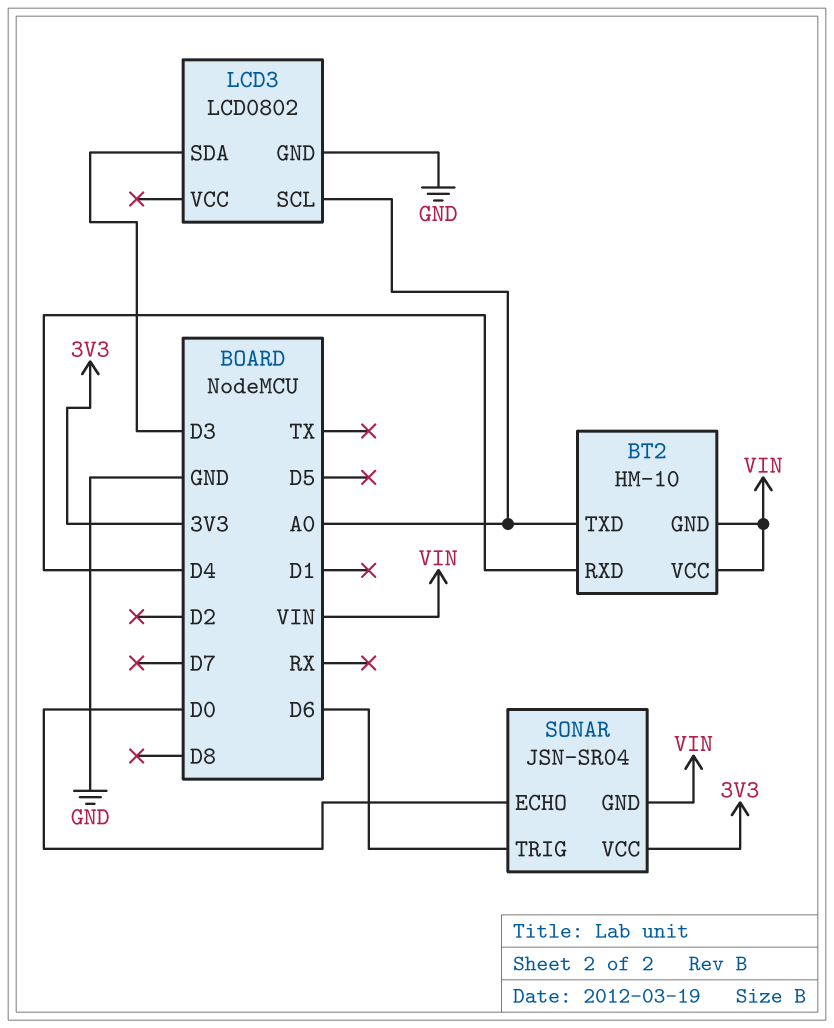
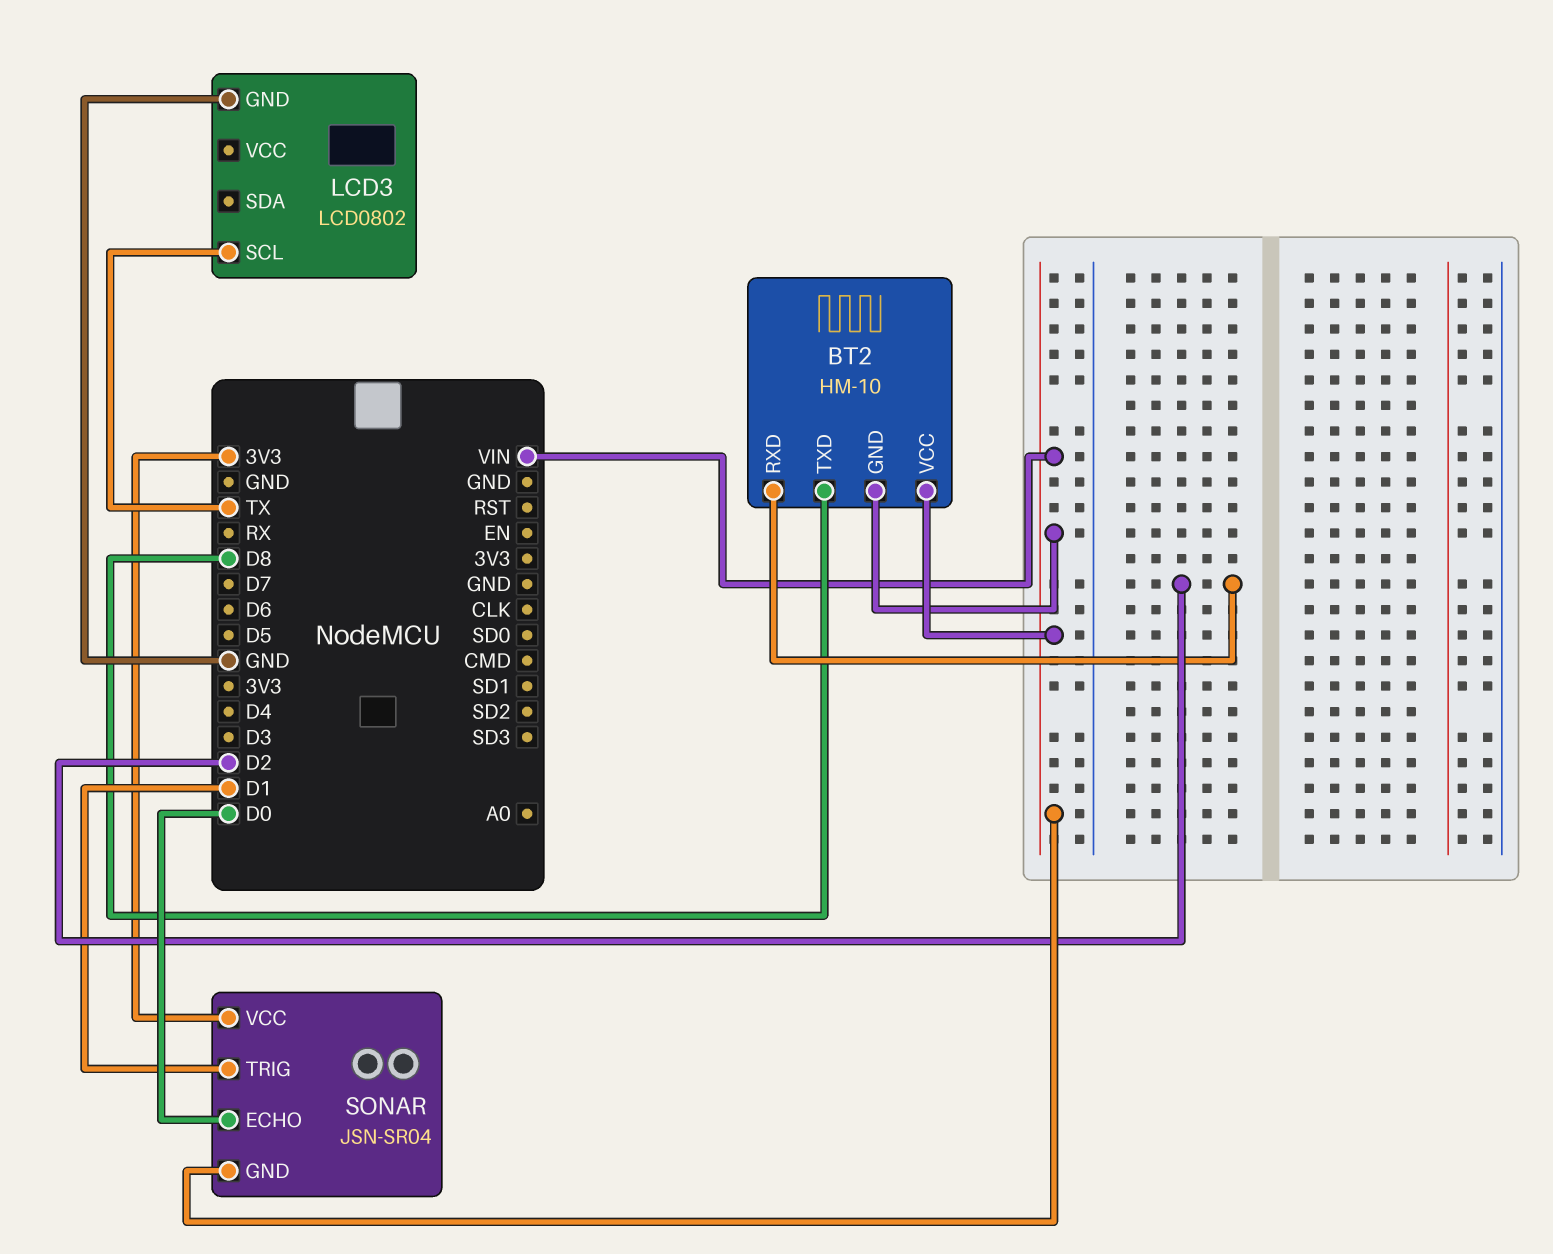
BT2 pin RXD: D4 -> D2
BT2 pin TXD: A0 -> D8
LCD3 pin SCL: A0 -> TX
LCD3 pin SDA: D3 -> none
SONAR pin TRIG: D6 -> D1

